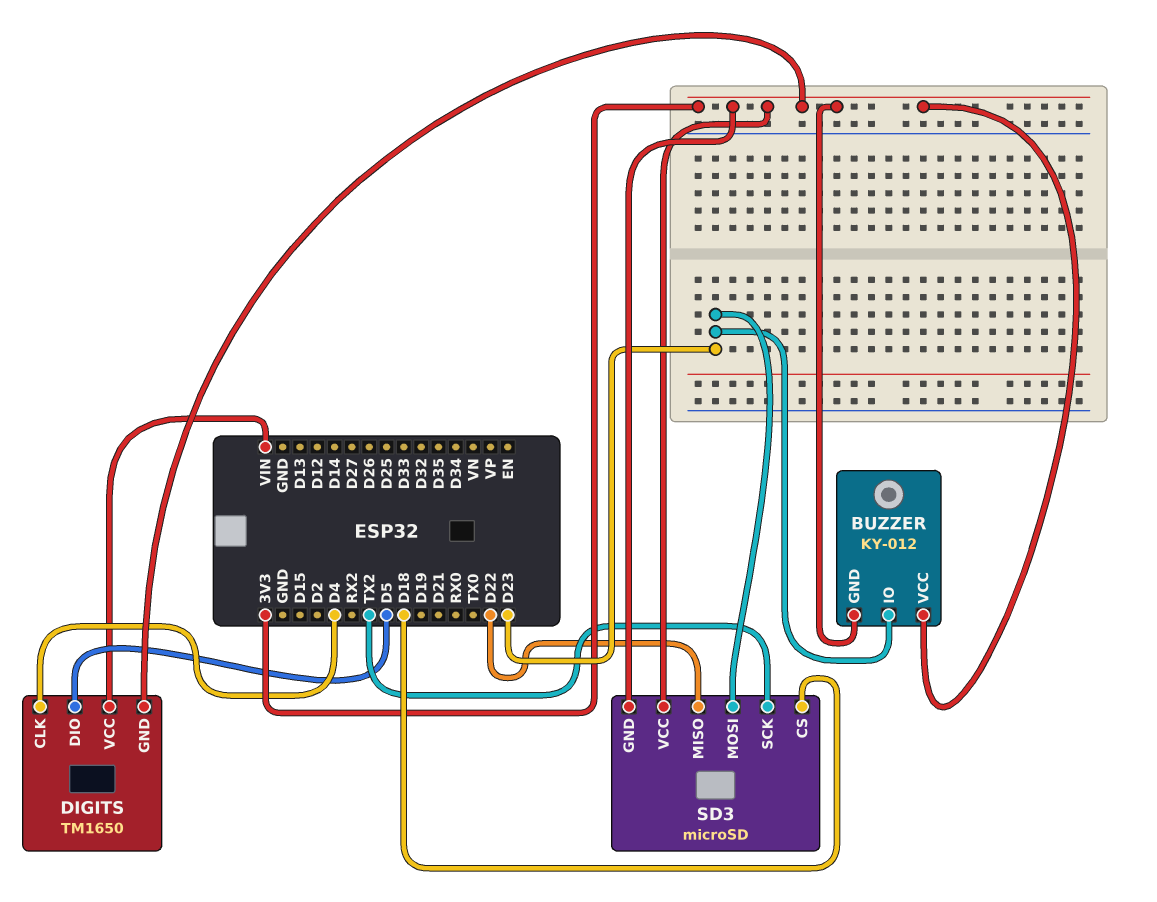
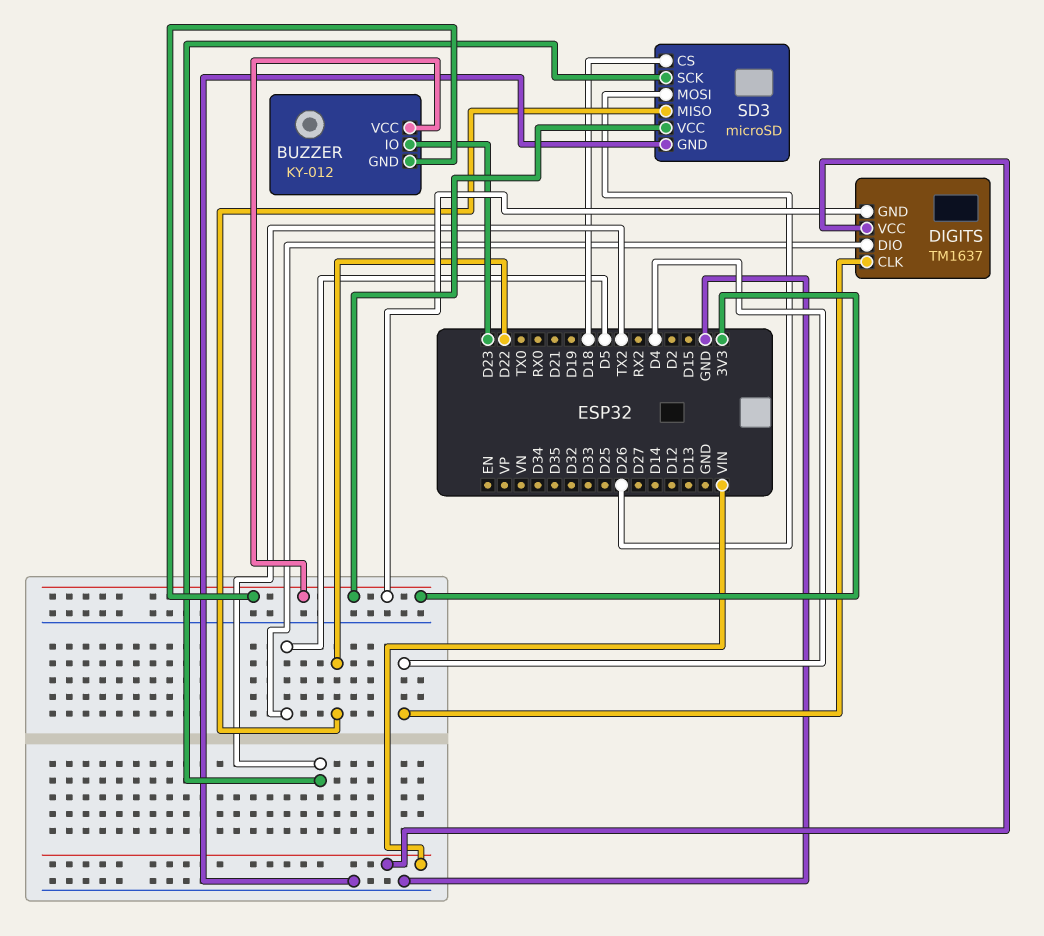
DIGITS: TM1650 -> TM1637
SD3 pin GND: 3V3 -> GND
SD3 pin MOSI: D23 -> D26

